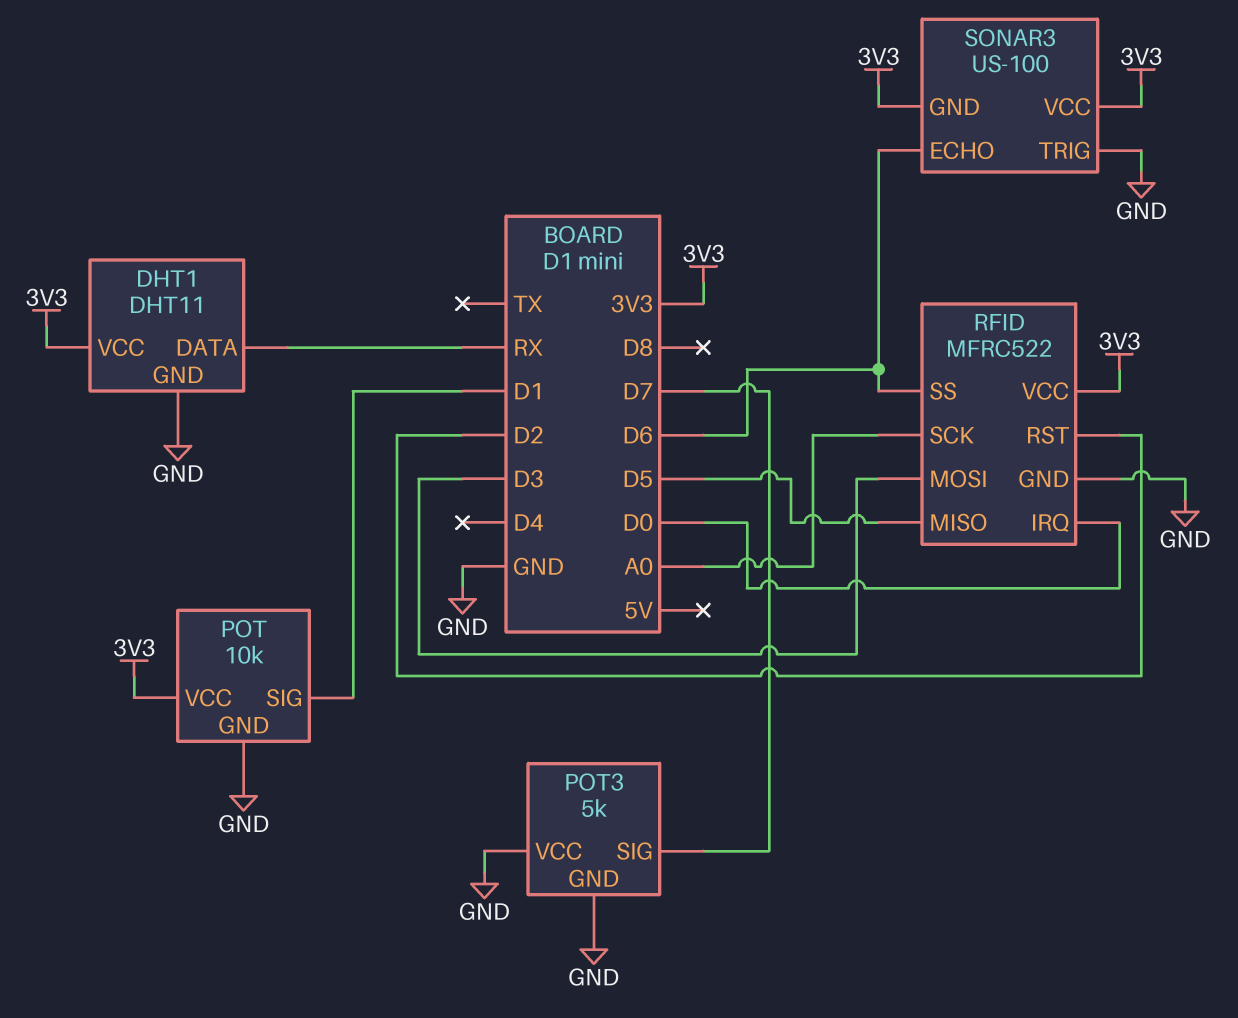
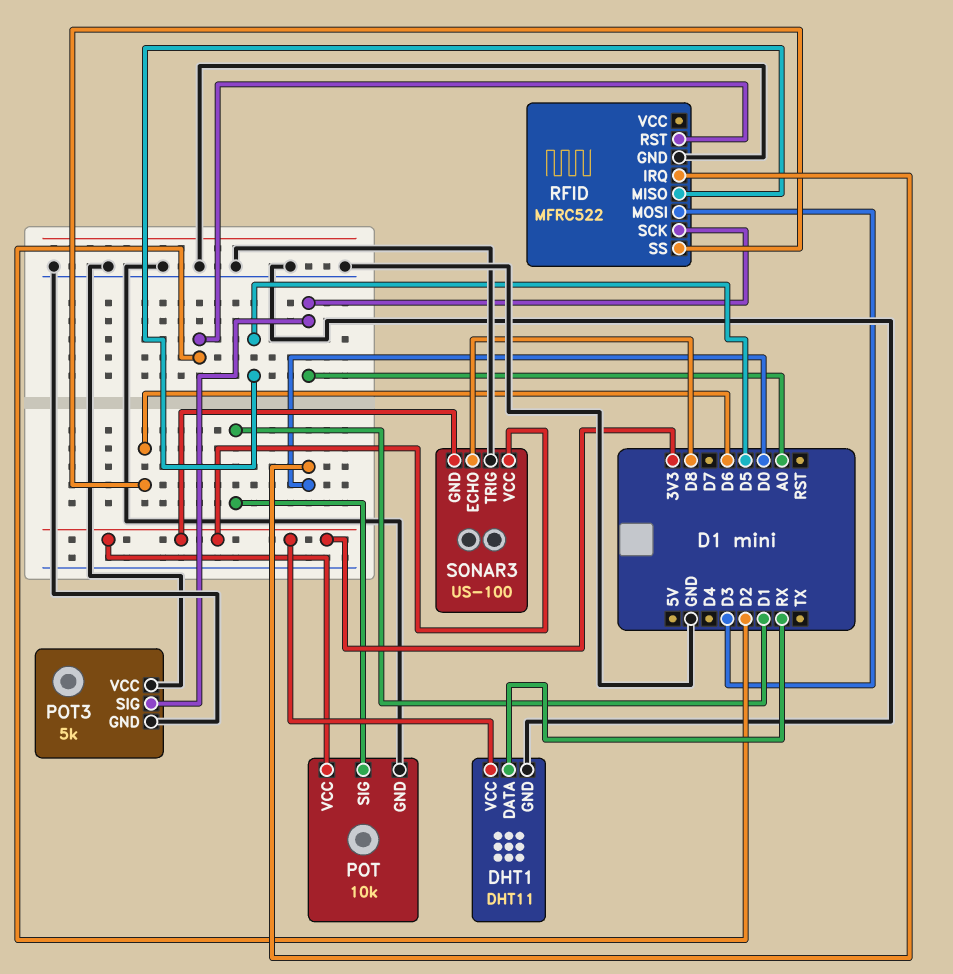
POT3 pin SIG: D7 -> A0
RFID pin VCC: 3V3 -> none
SONAR3 pin ECHO: D6 -> D8

